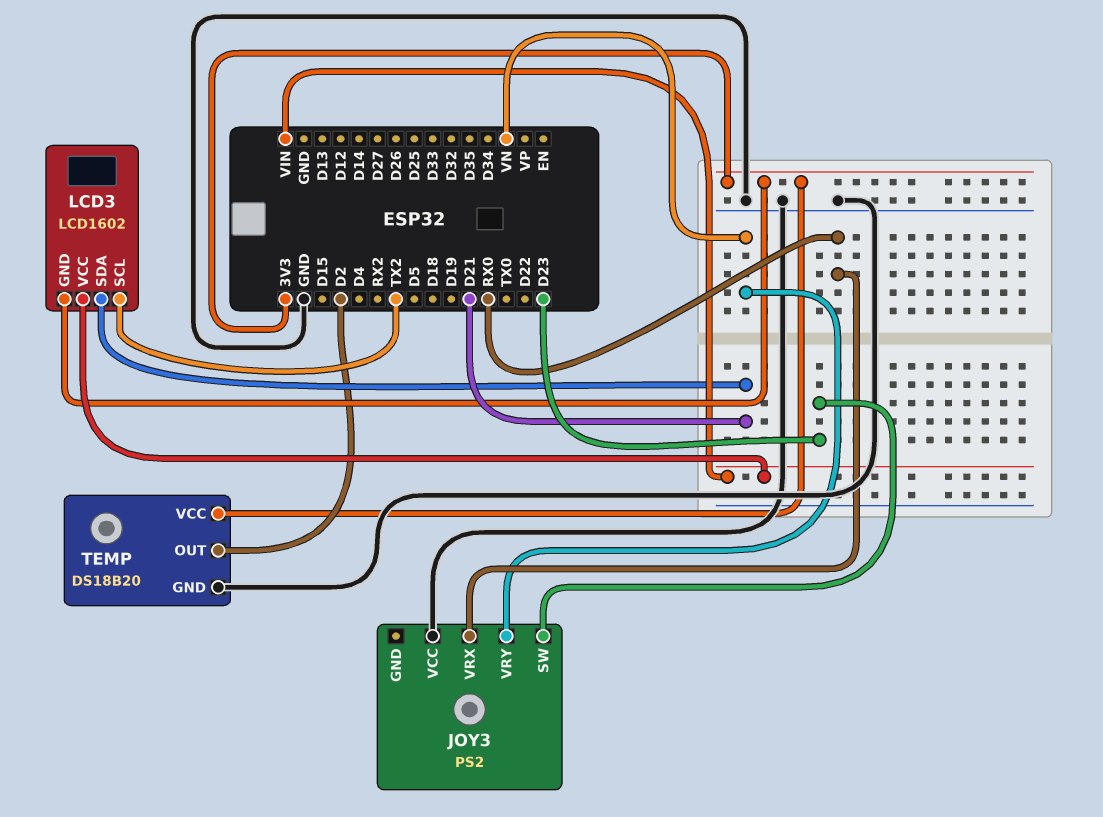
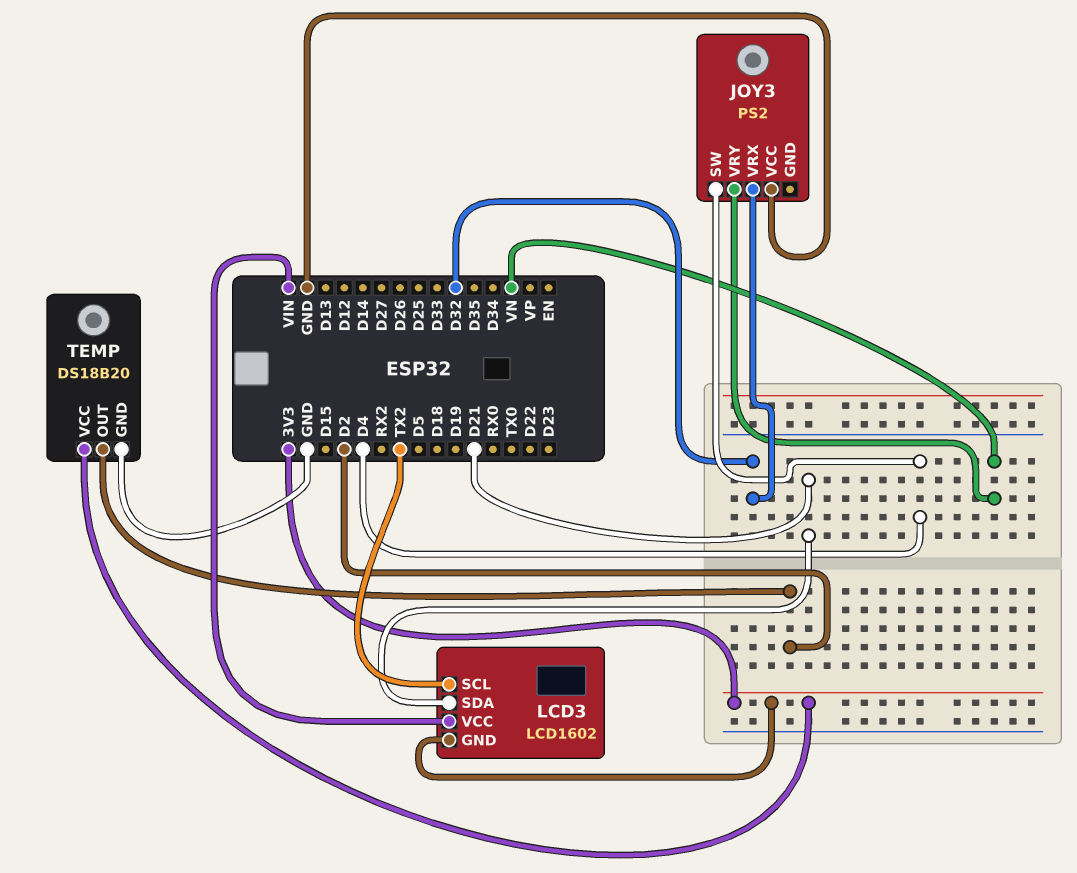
JOY3 pin SW: D23 -> D4
JOY3 pin VRX: RX0 -> D32

